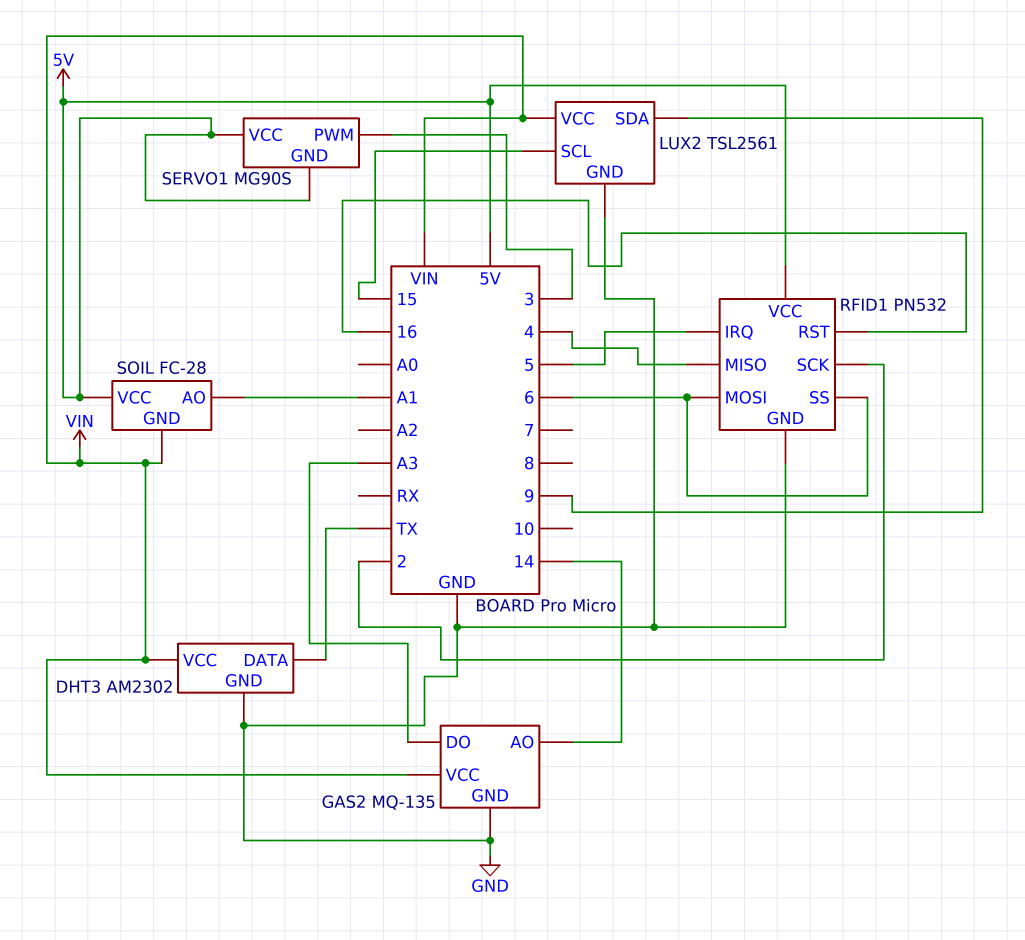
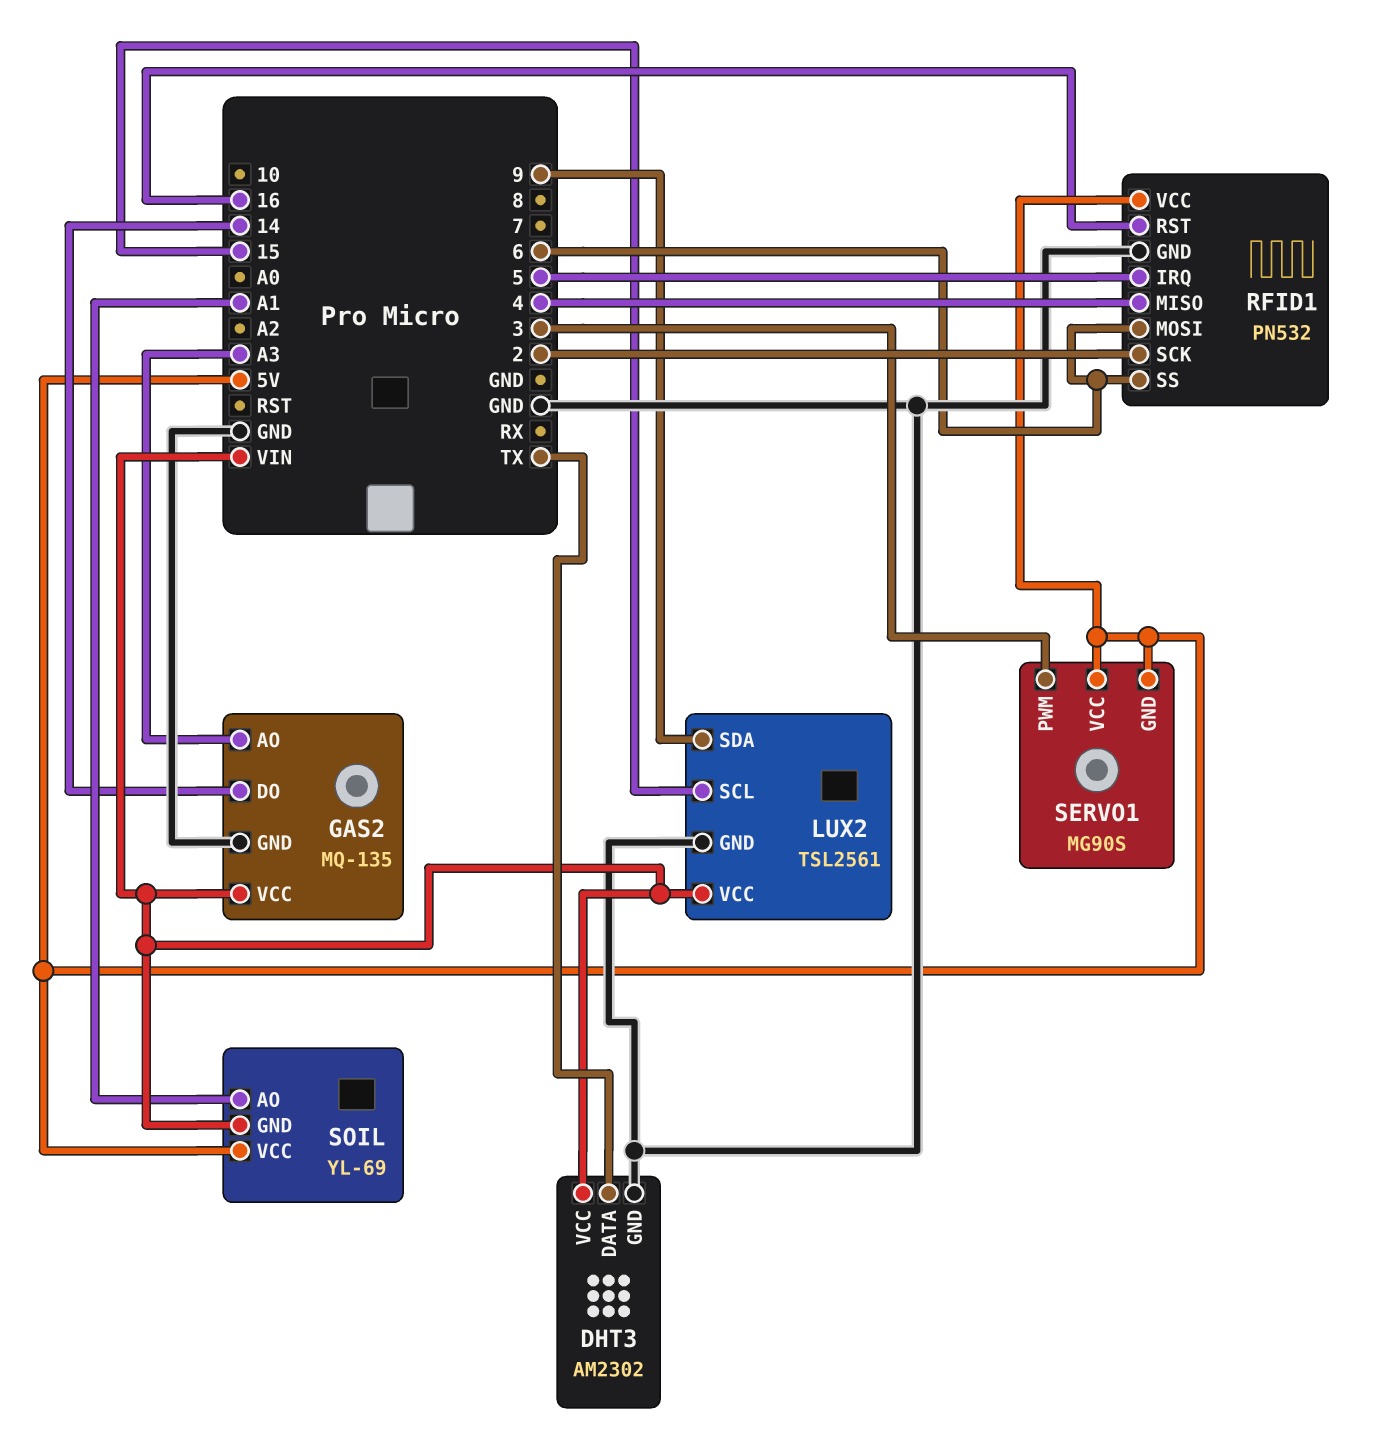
GAS2 pin AO: 14 -> A3
GAS2 pin DO: A3 -> 14
SOIL: FC-28 -> YL-69

